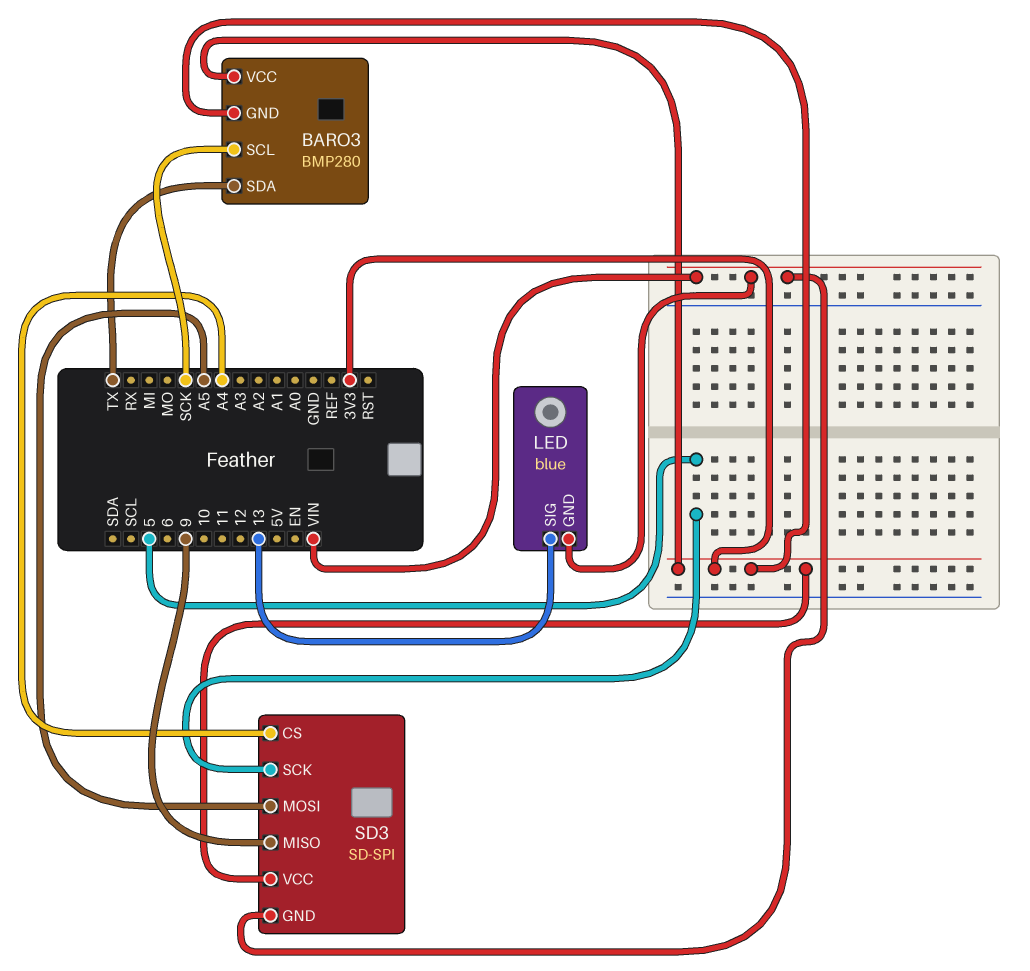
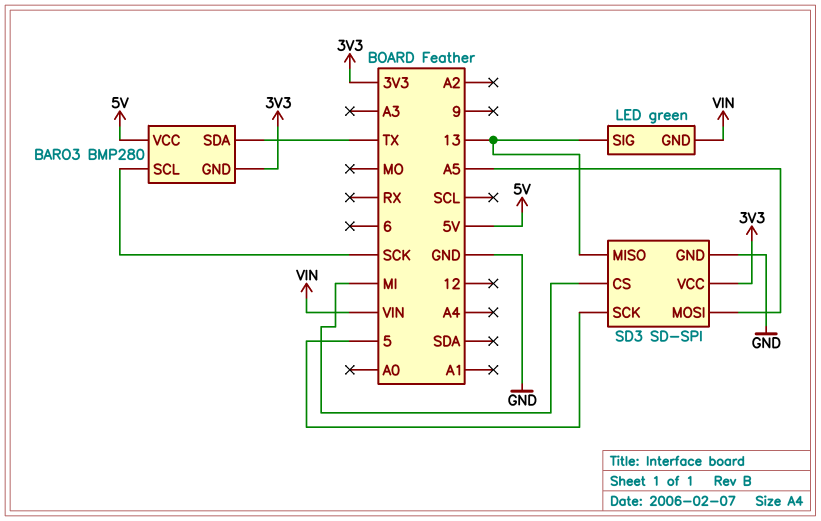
BARO3 pin VCC: 3V3 -> 5V
LED: blue -> green
SD3 pin CS: A4 -> MI
SD3 pin GND: VIN -> GND
SD3 pin MISO: 9 -> 13

